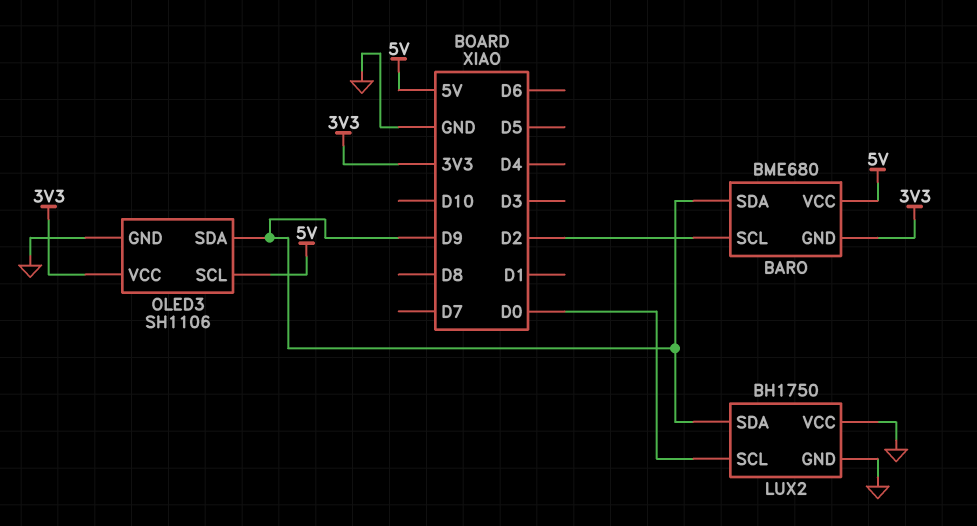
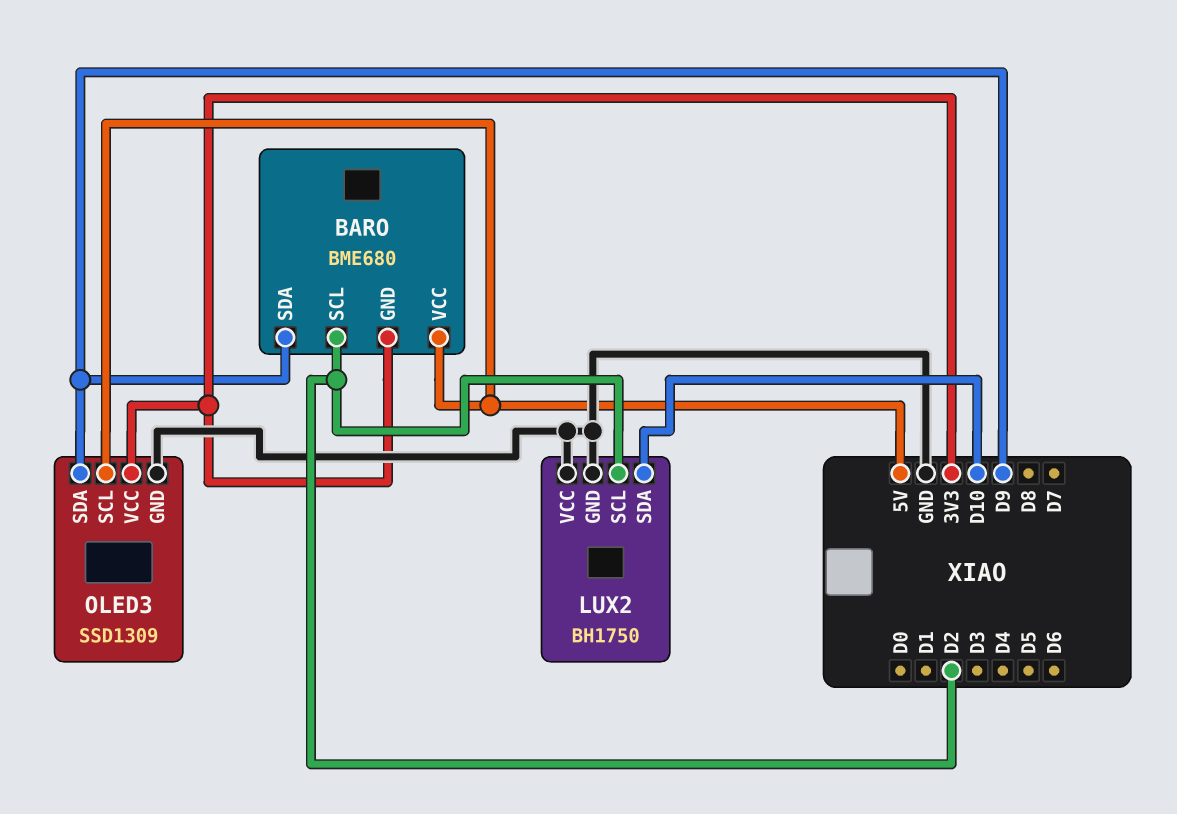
LUX2 pin SCL: D0 -> D2
LUX2 pin SDA: D9 -> D10
OLED3: SH1106 -> SSD1309

